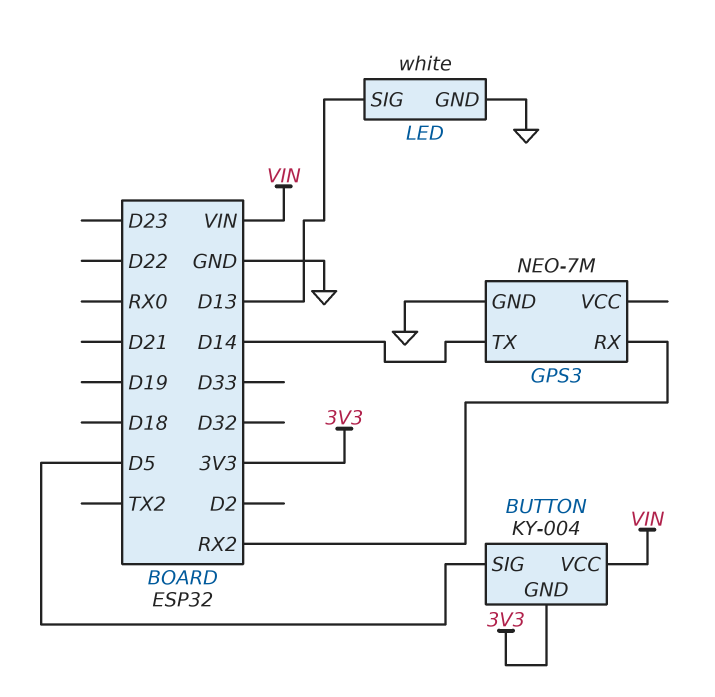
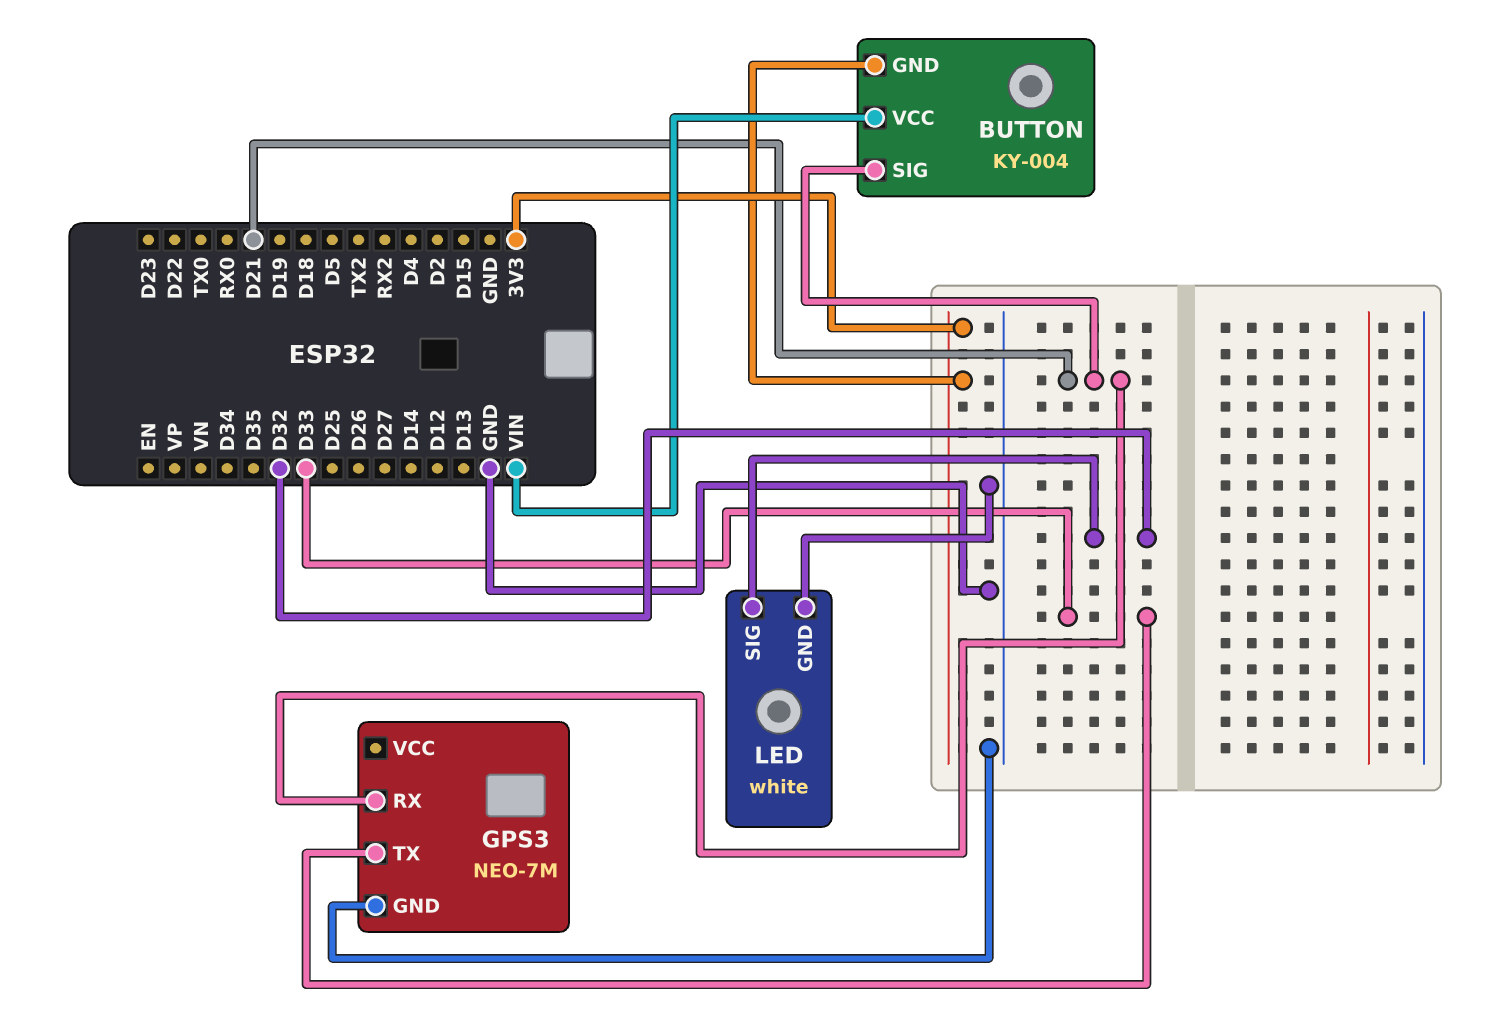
BUTTON pin SIG: D5 -> D21
GPS3 pin RX: RX2 -> D21
GPS3 pin TX: D14 -> D33
LED pin SIG: D13 -> D32

